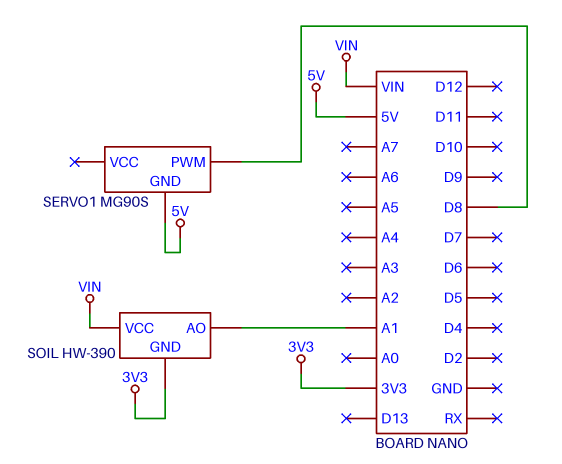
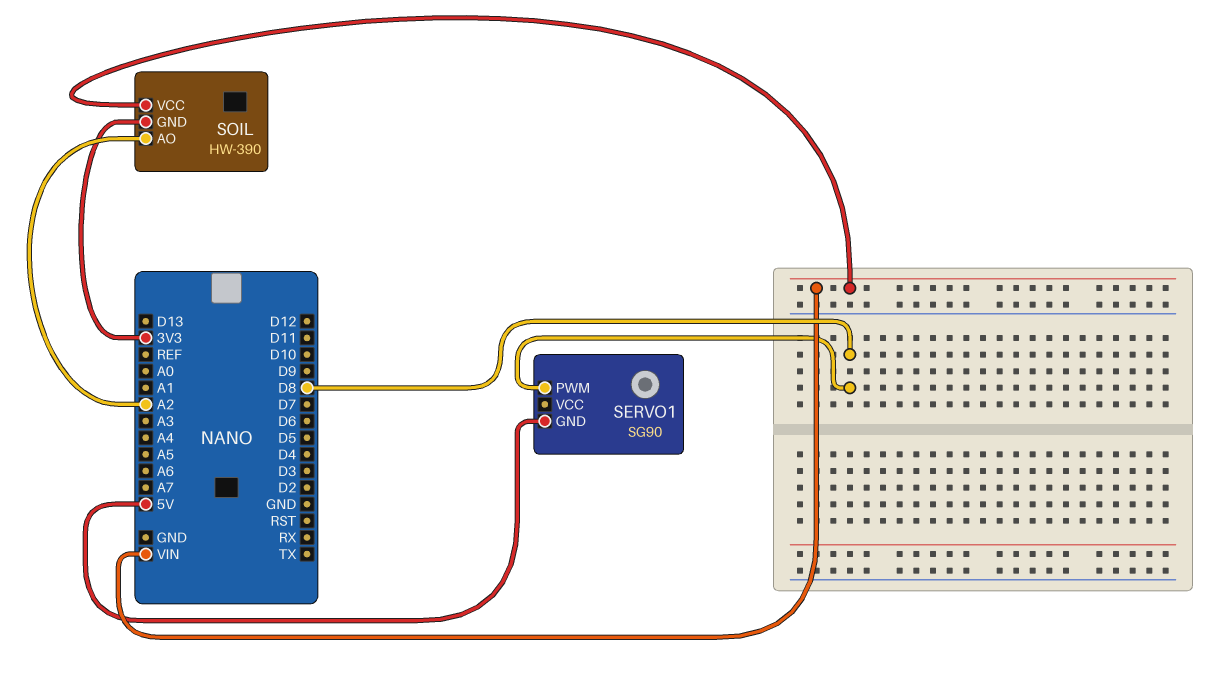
SERVO1: MG90S -> SG90
SOIL pin AO: A1 -> A2

